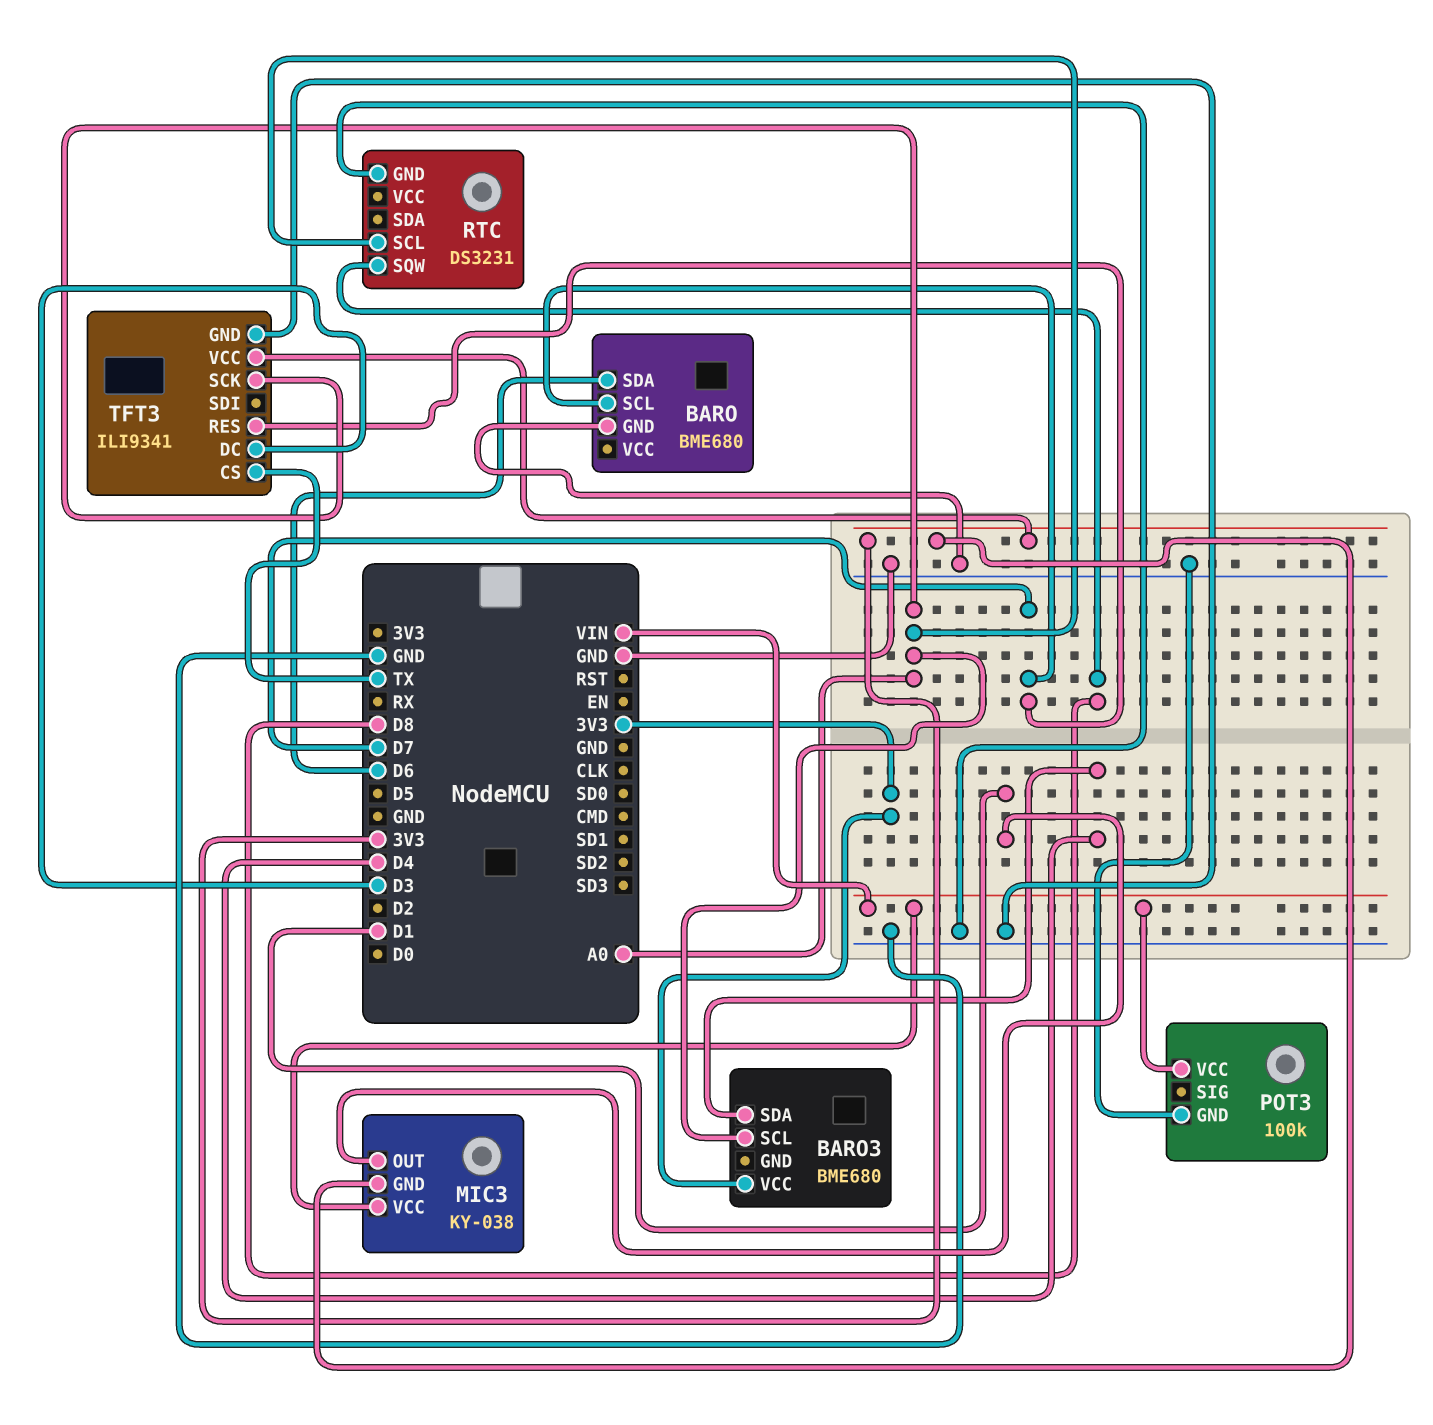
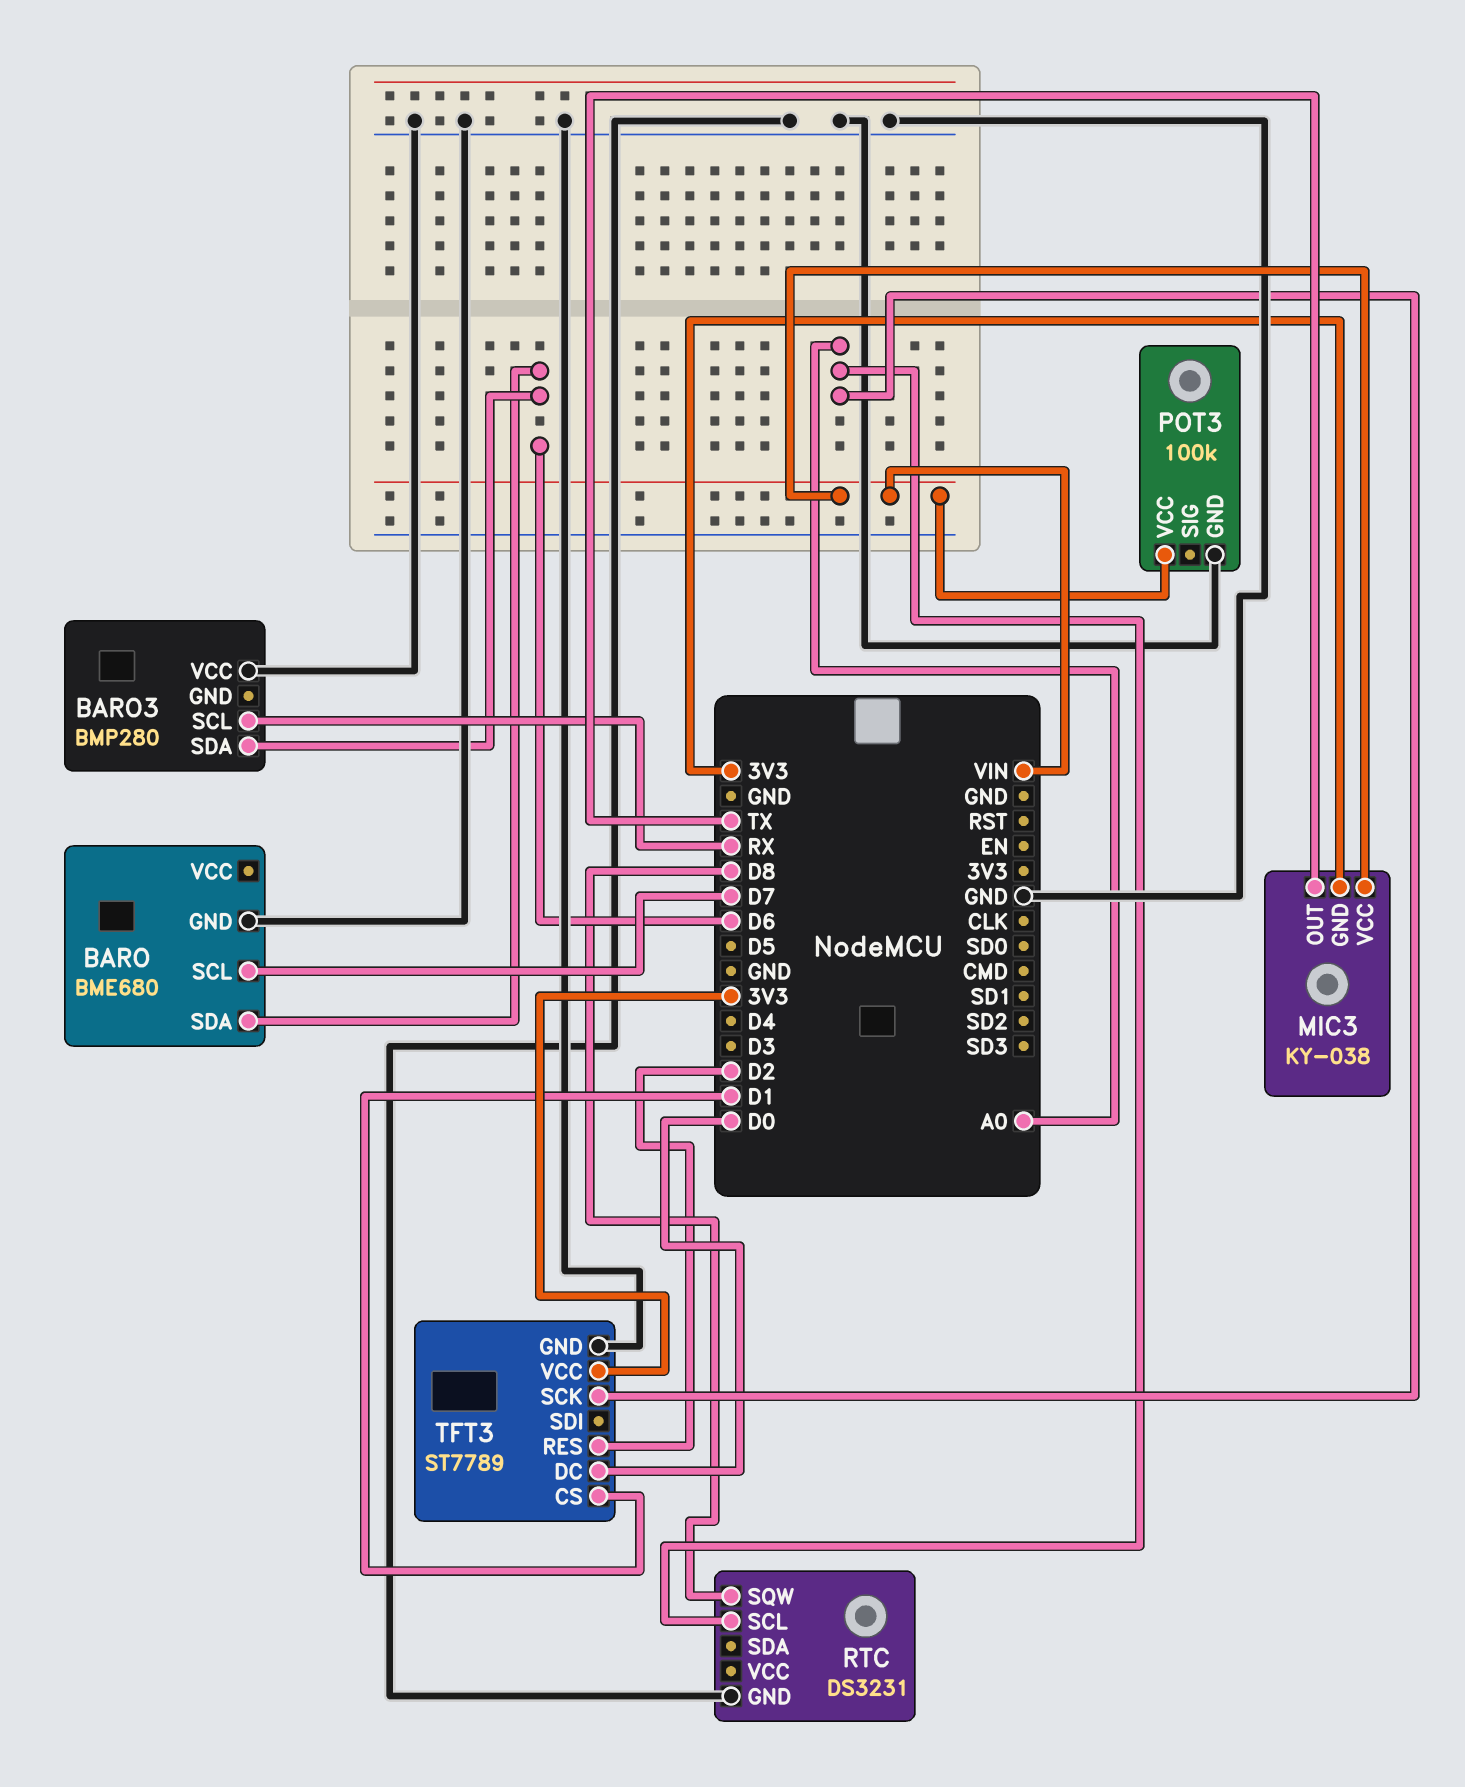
BARO3: BME680 -> BMP280
BARO3 pin SCL: A0 -> RX
BARO3 pin SDA: D4 -> D6
BARO3 pin VCC: 3V3 -> GND
MIC3 pin OUT: D1 -> TX
TFT3: ILI9341 -> ST7789
TFT3 pin CS: TX -> D1
TFT3 pin DC: D3 -> D0
TFT3 pin RES: D7 -> D2

